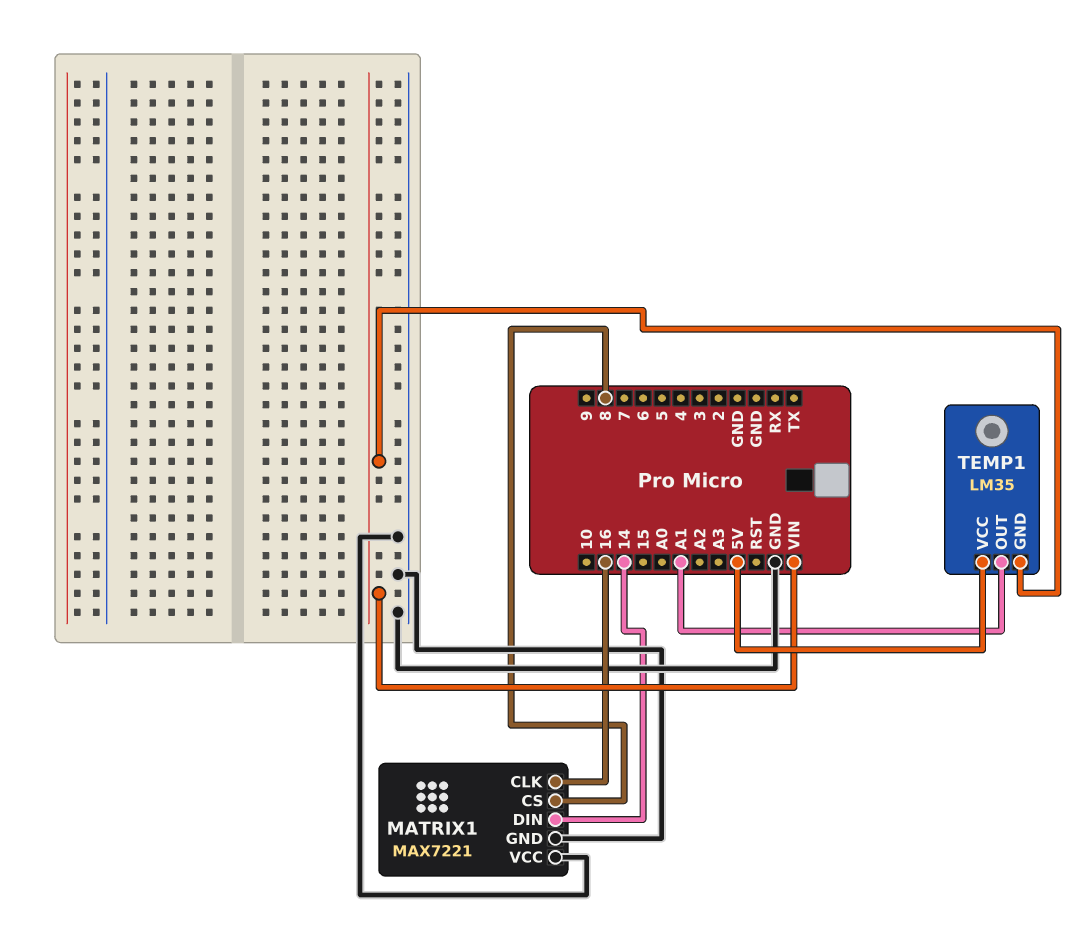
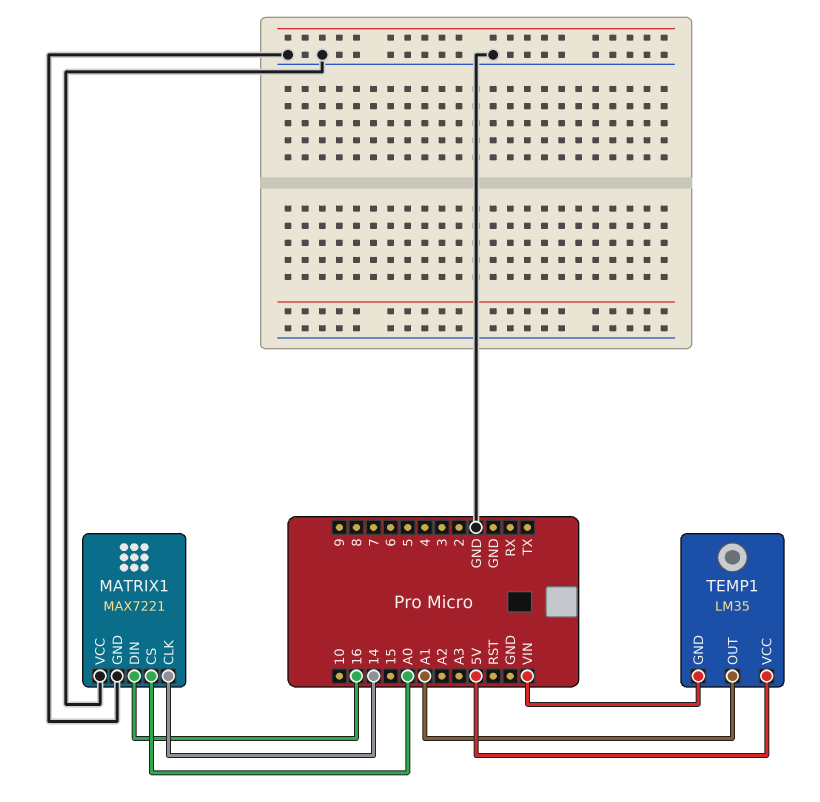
MATRIX1 pin CLK: 16 -> 14
MATRIX1 pin CS: 8 -> A0
MATRIX1 pin DIN: 14 -> 16

